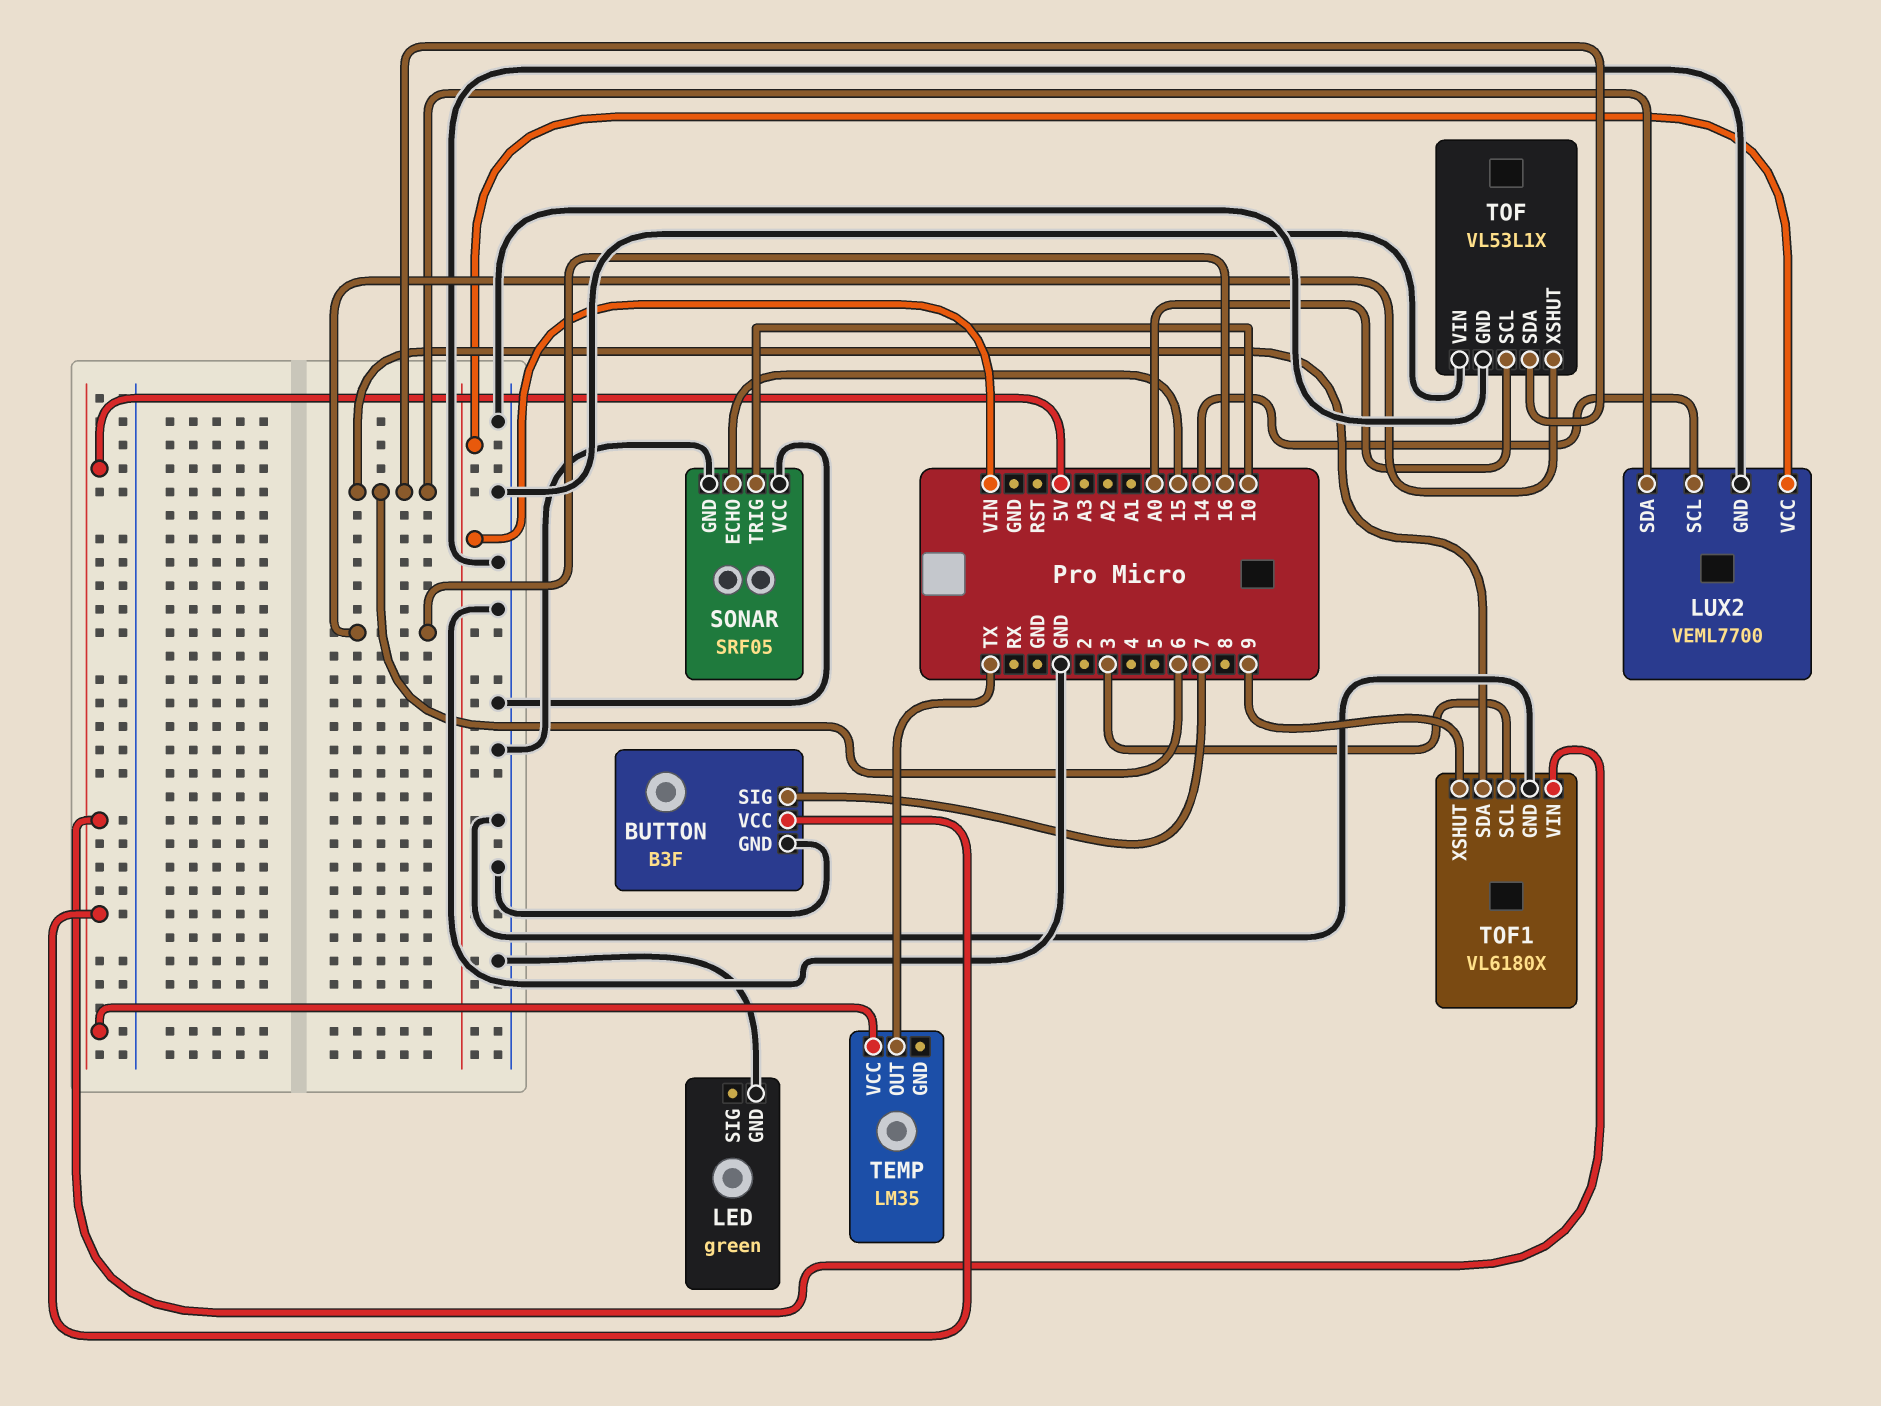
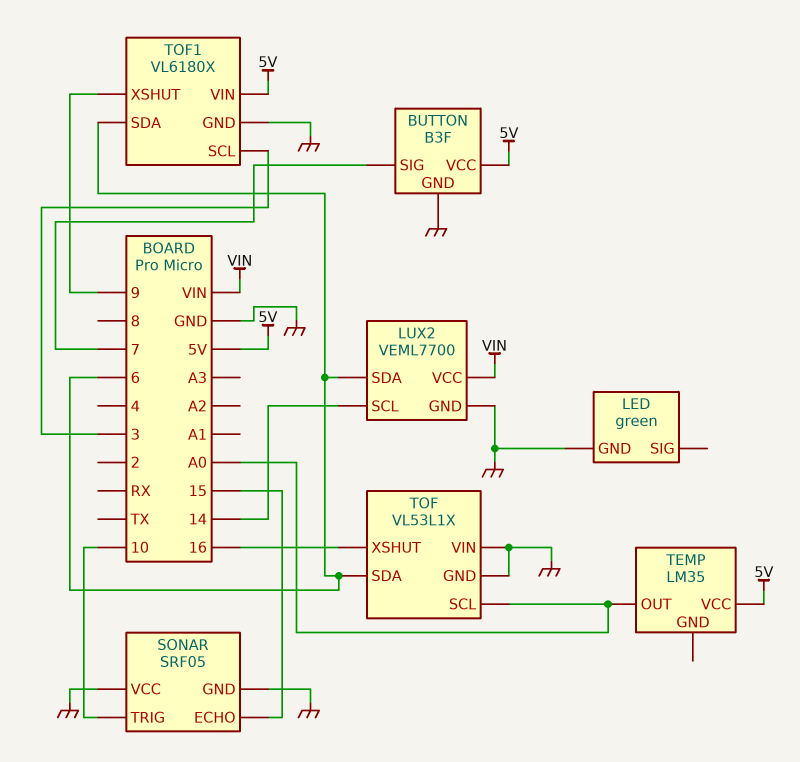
TEMP pin OUT: TX -> A0

